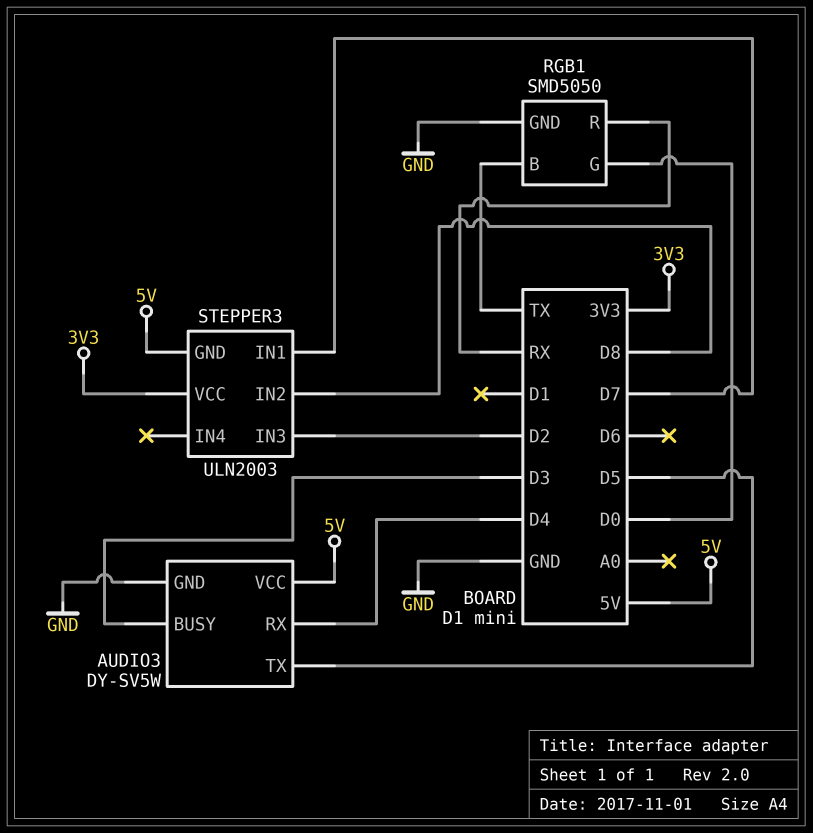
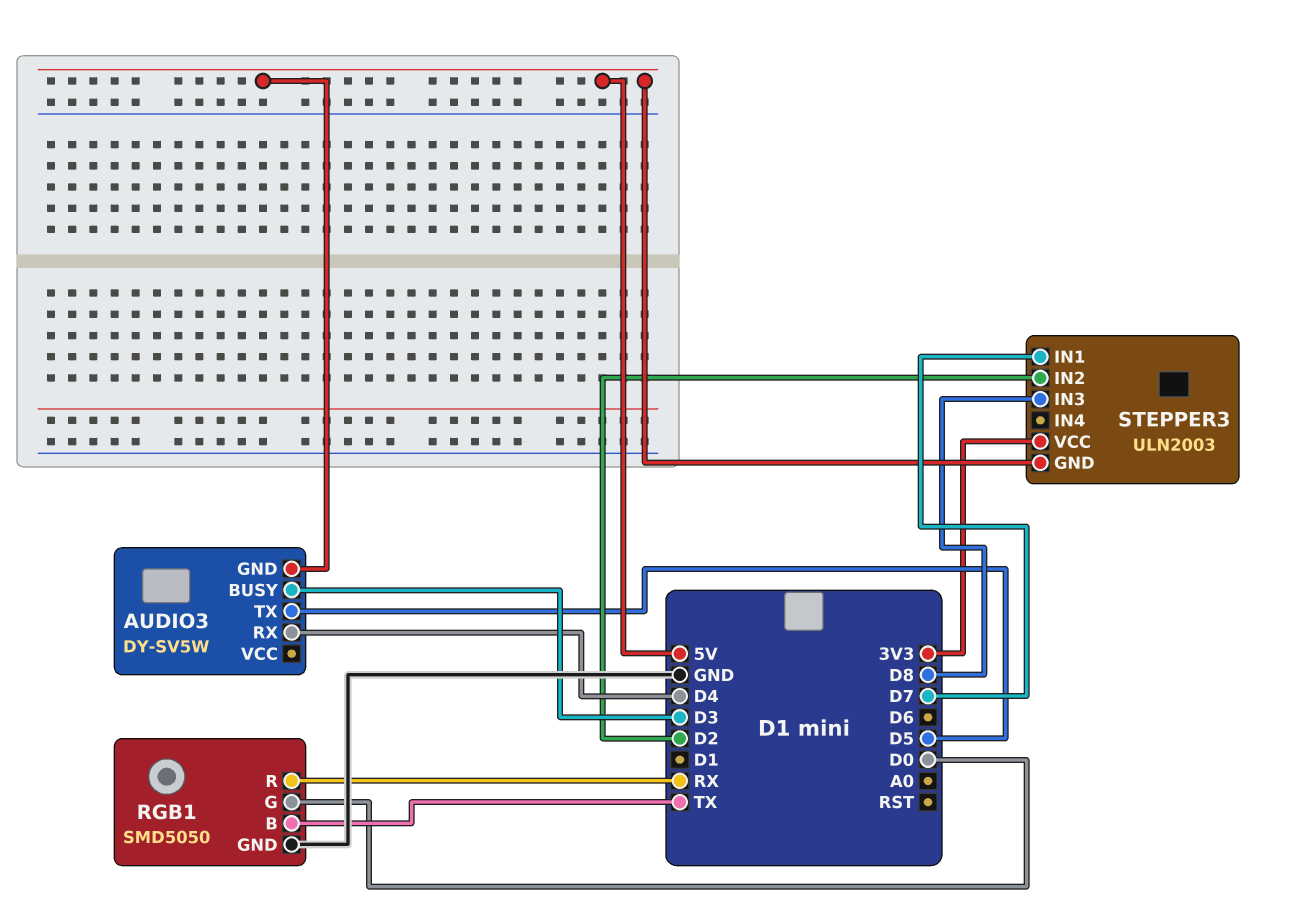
AUDIO3 pin GND: GND -> 5V
AUDIO3 pin VCC: 5V -> none
STEPPER3 pin IN2: D8 -> D2
STEPPER3 pin IN3: D2 -> D8

